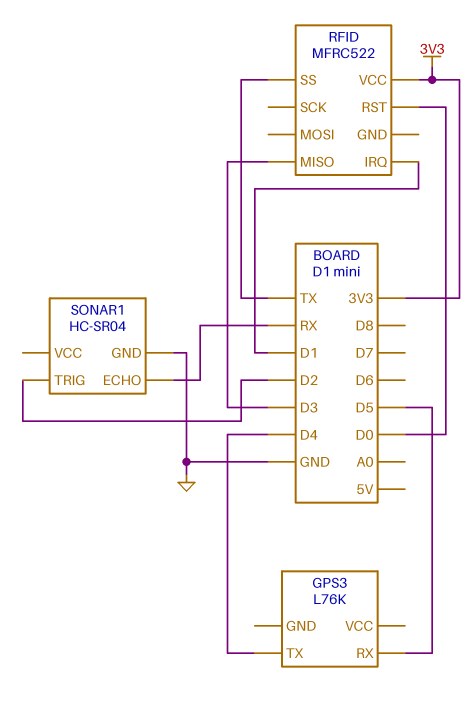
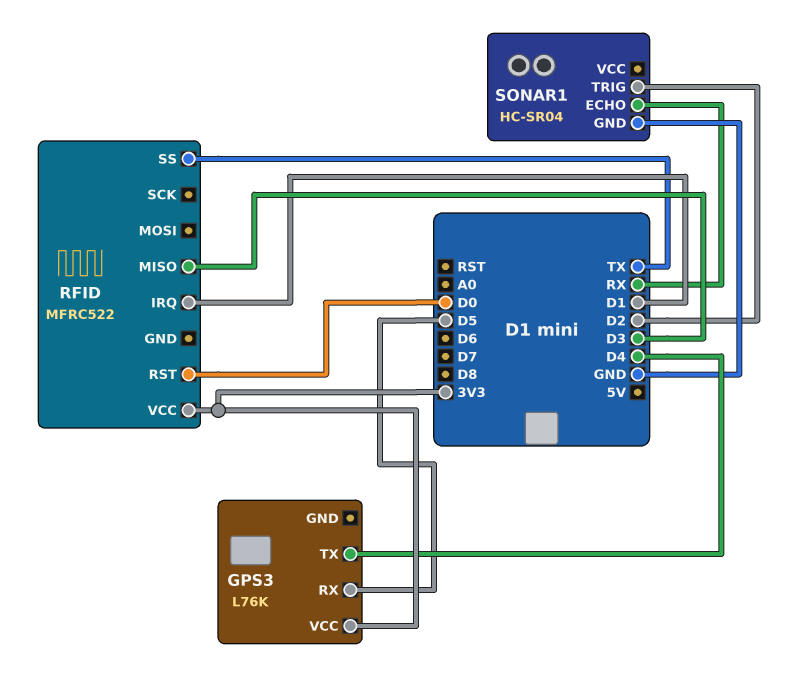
GPS3 pin VCC: none -> 3V3

